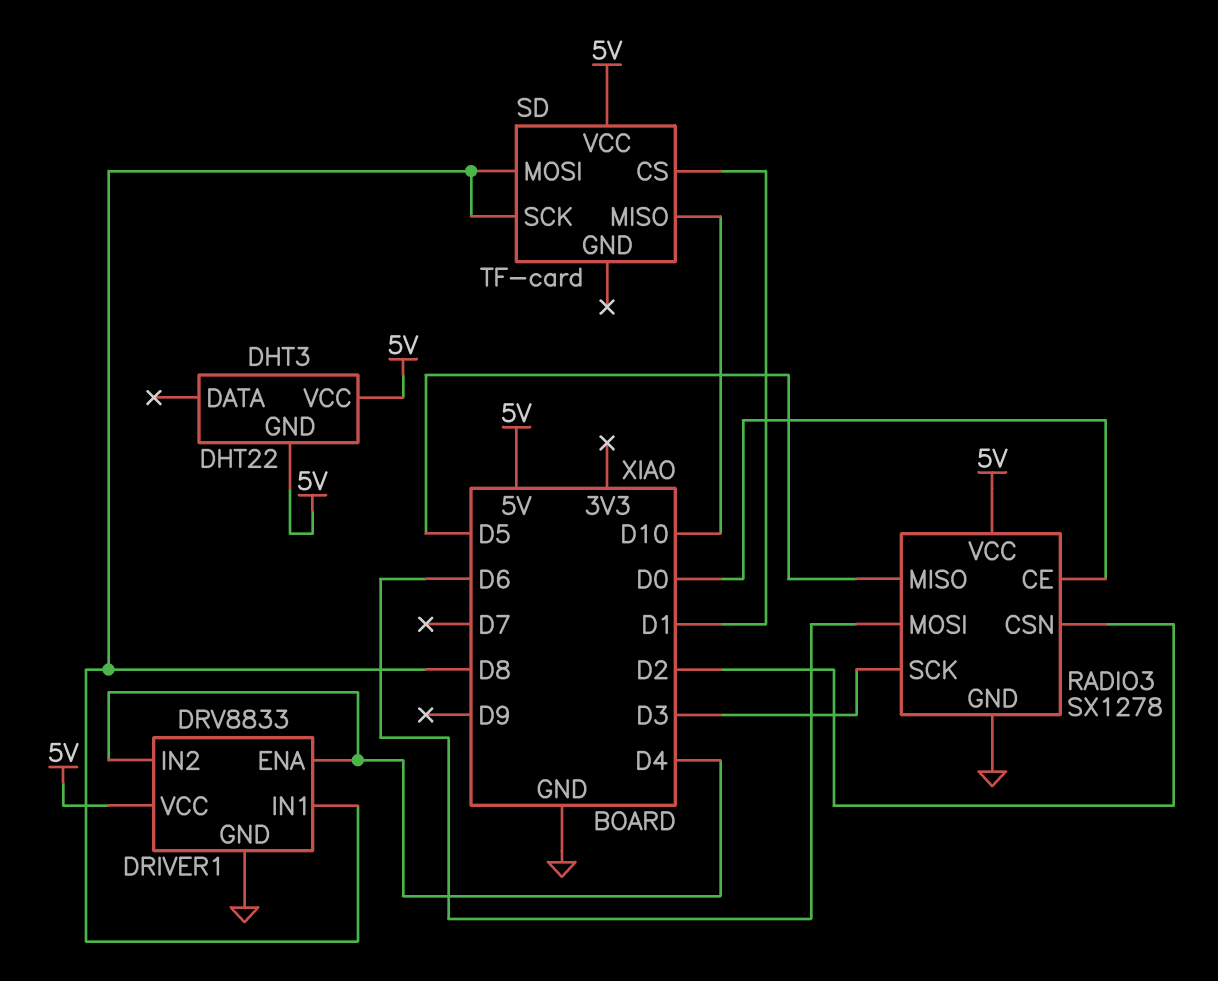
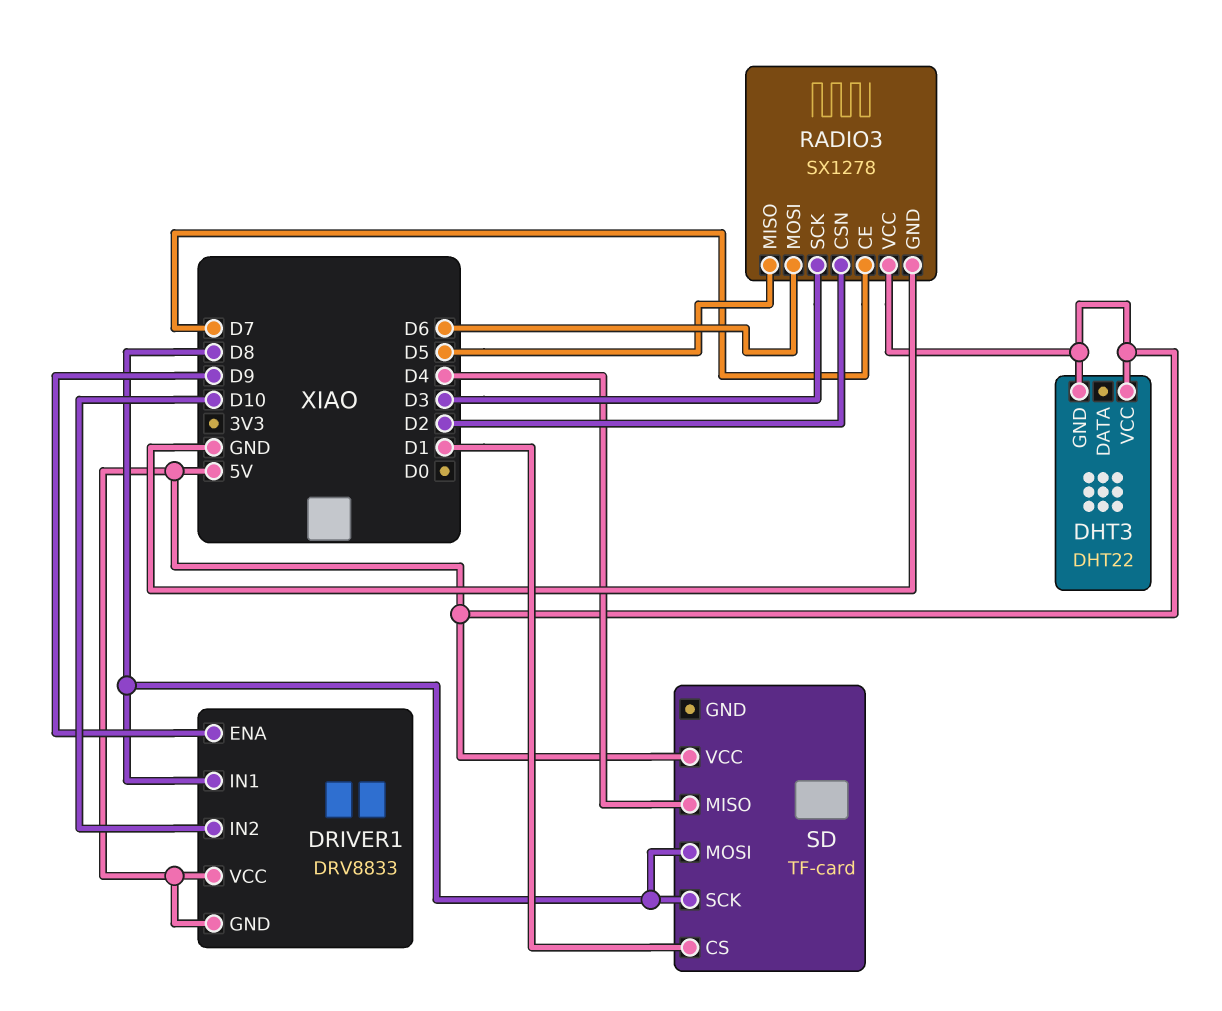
DRIVER1 pin ENA: D4 -> D9
DRIVER1 pin GND: GND -> 5V
DRIVER1 pin IN2: D4 -> D10
RADIO3 pin CE: D0 -> D7
SD pin MISO: D10 -> D4

